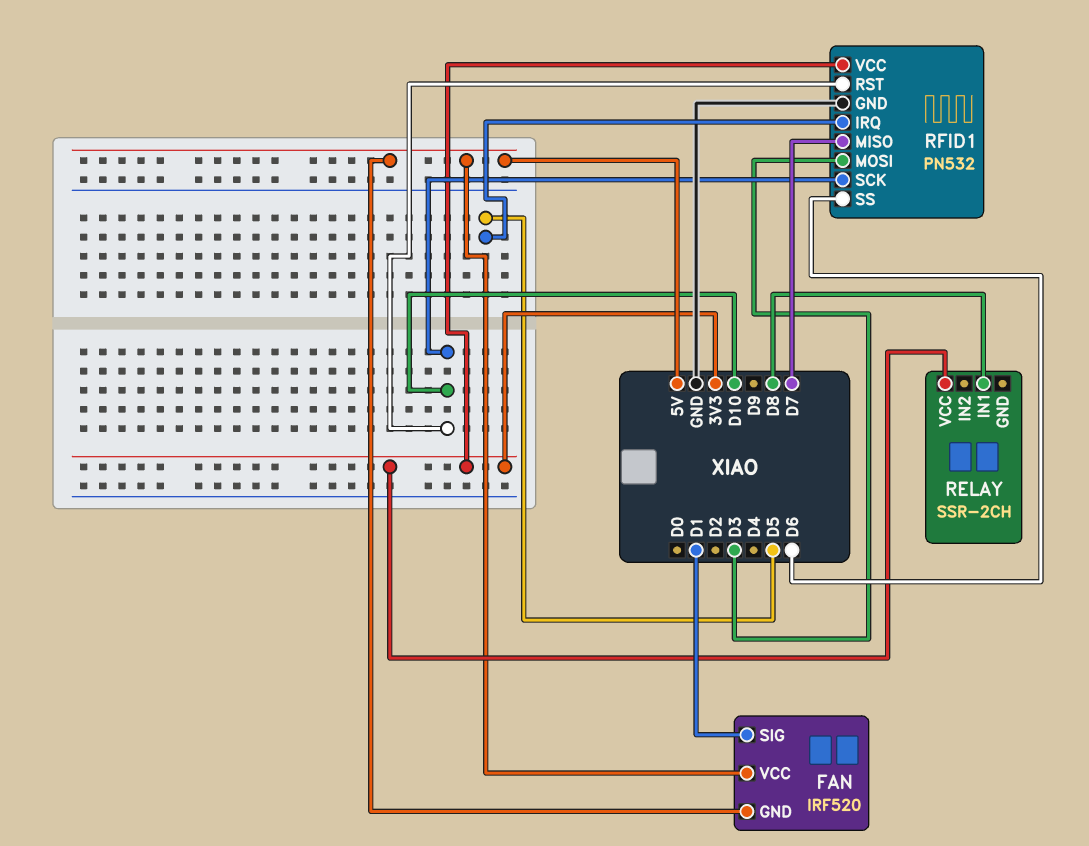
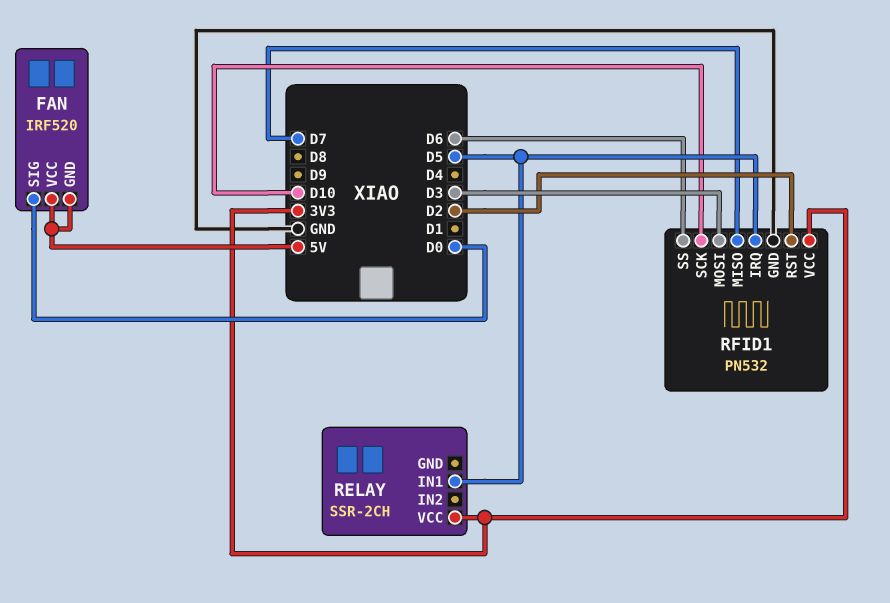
FAN pin SIG: D1 -> D0
RELAY pin IN1: D8 -> D5
RFID1 pin RST: D10 -> D2

